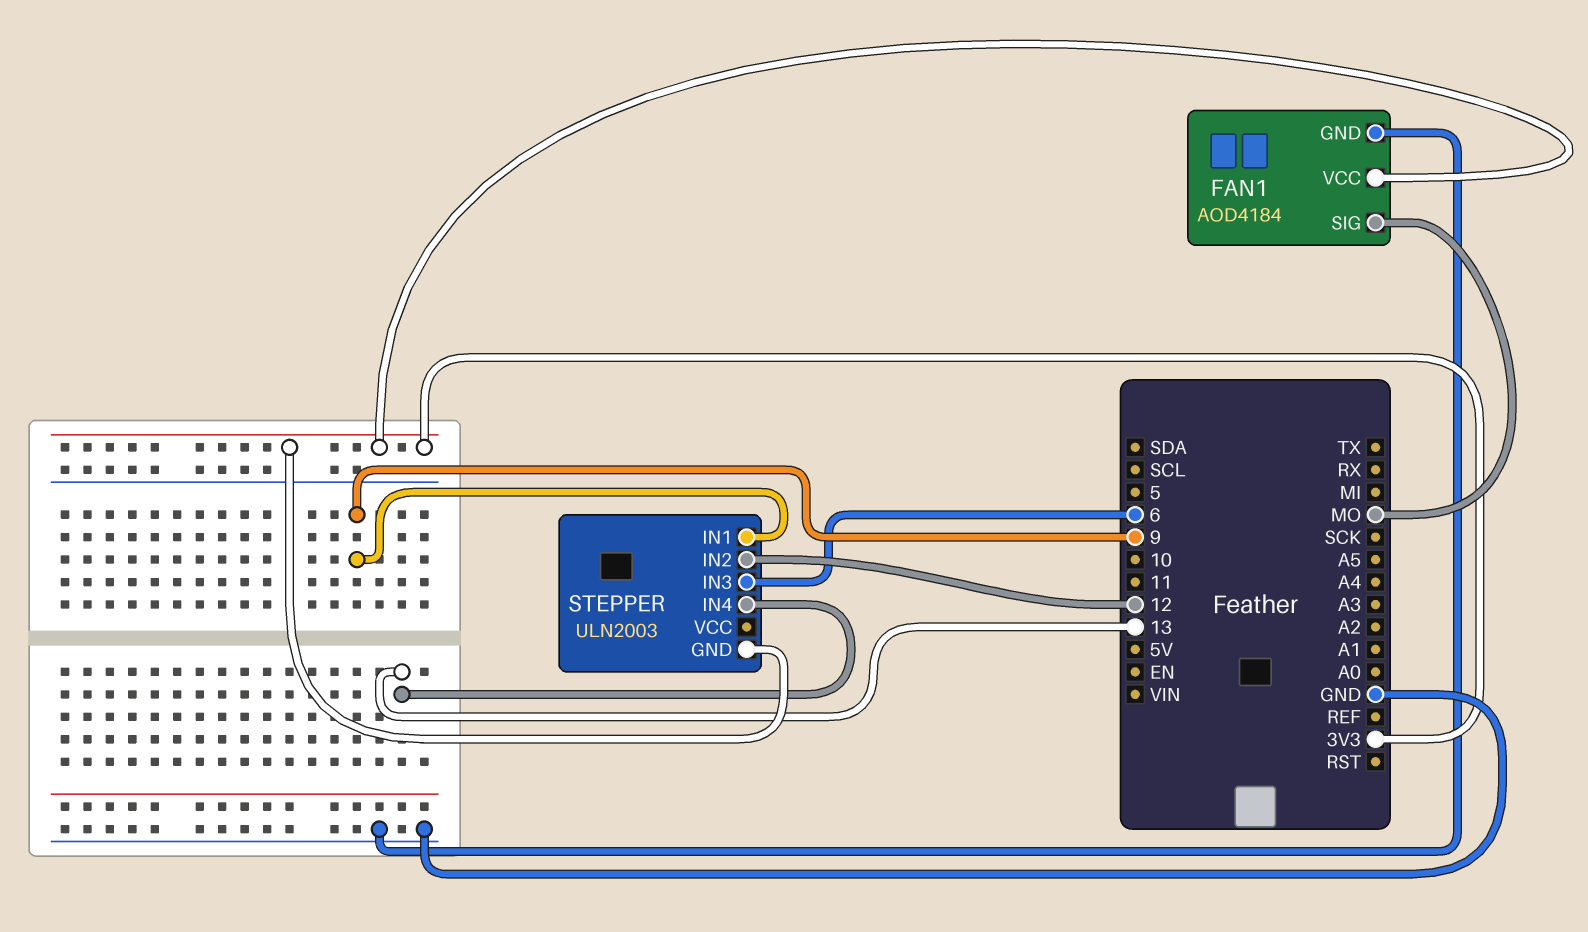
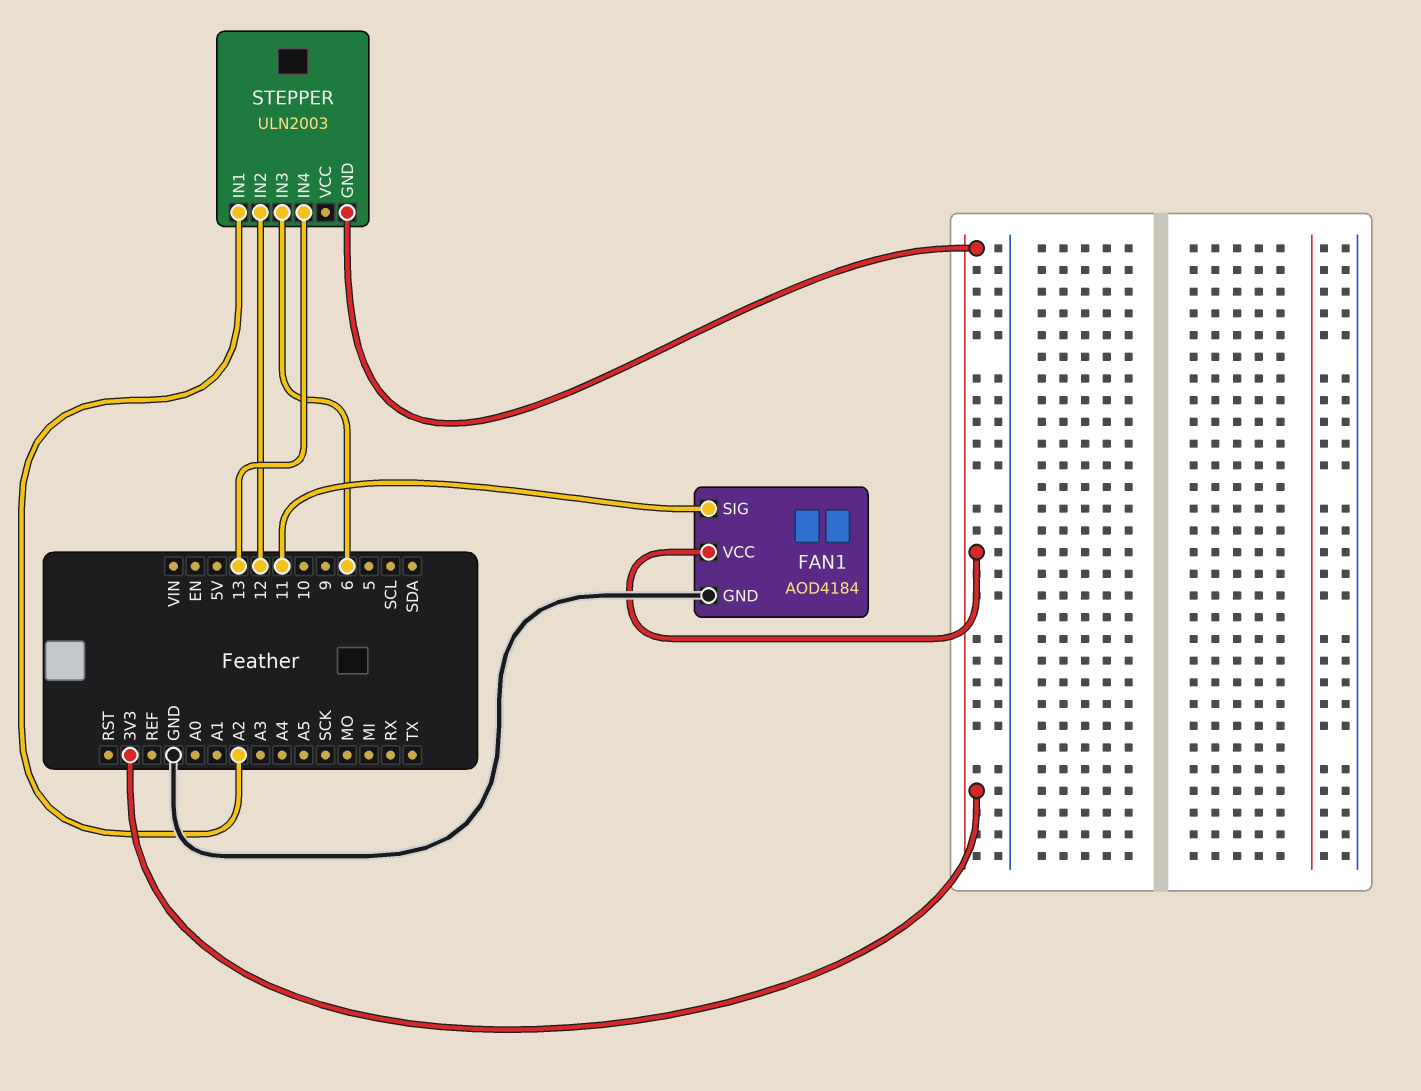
FAN1 pin SIG: MO -> 11
STEPPER pin IN1: 9 -> A2

